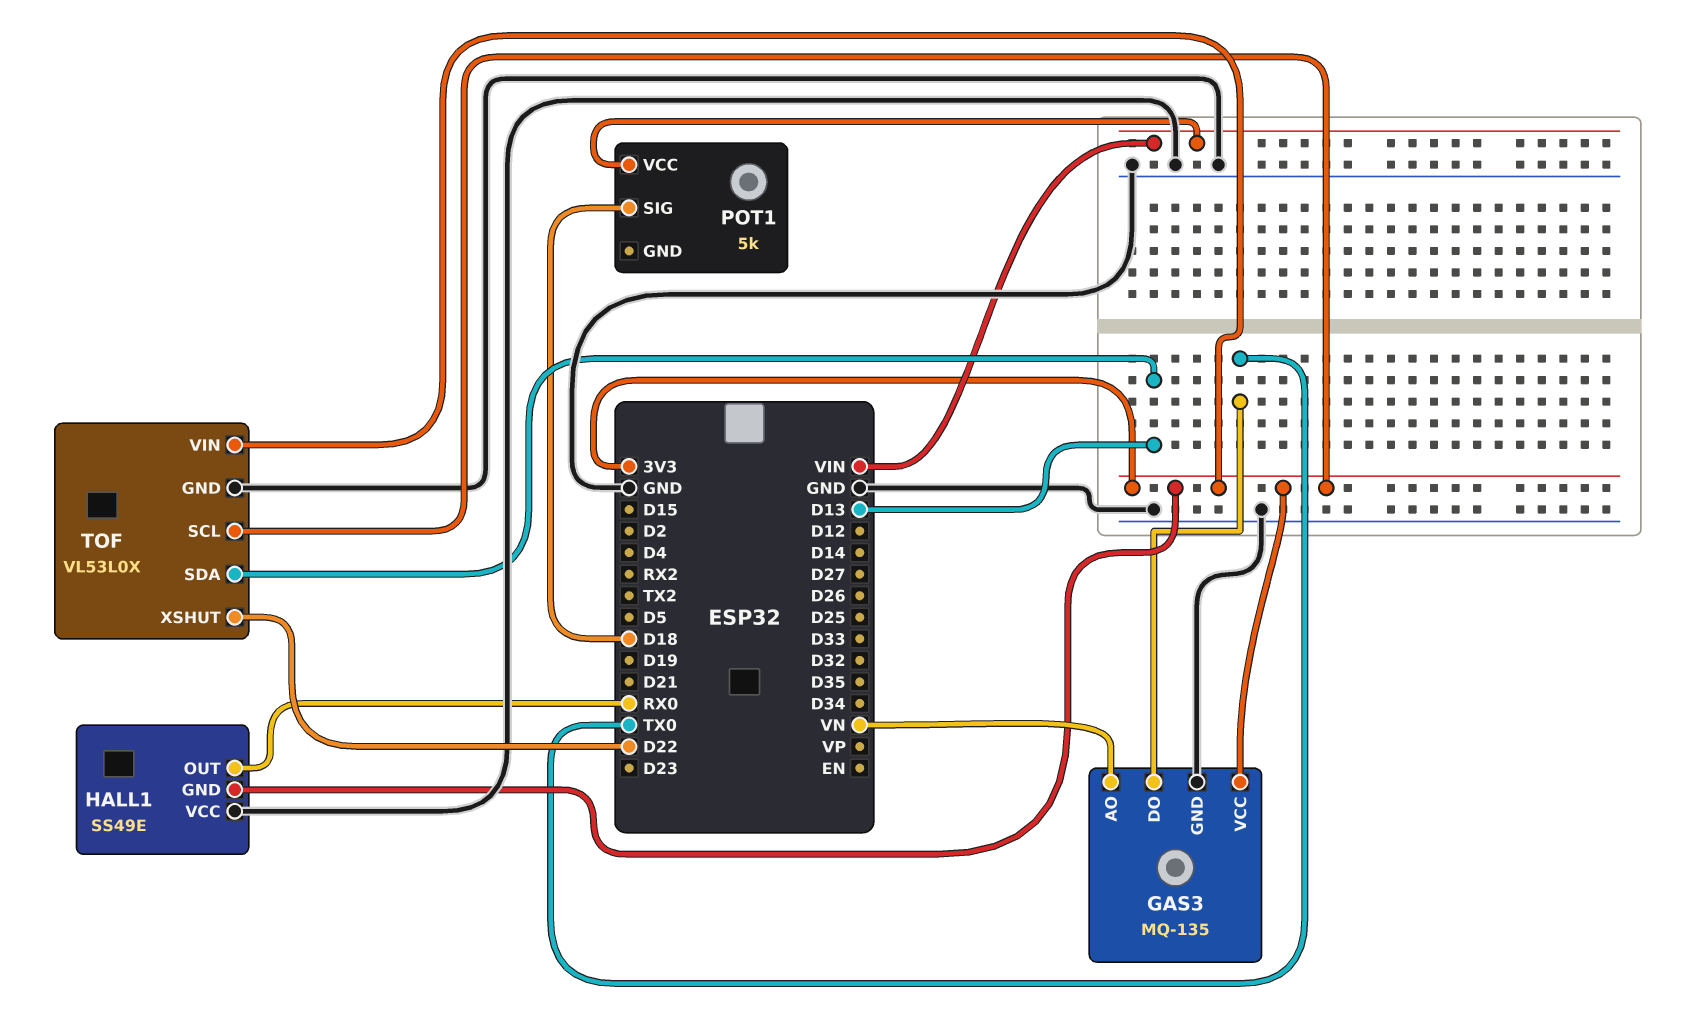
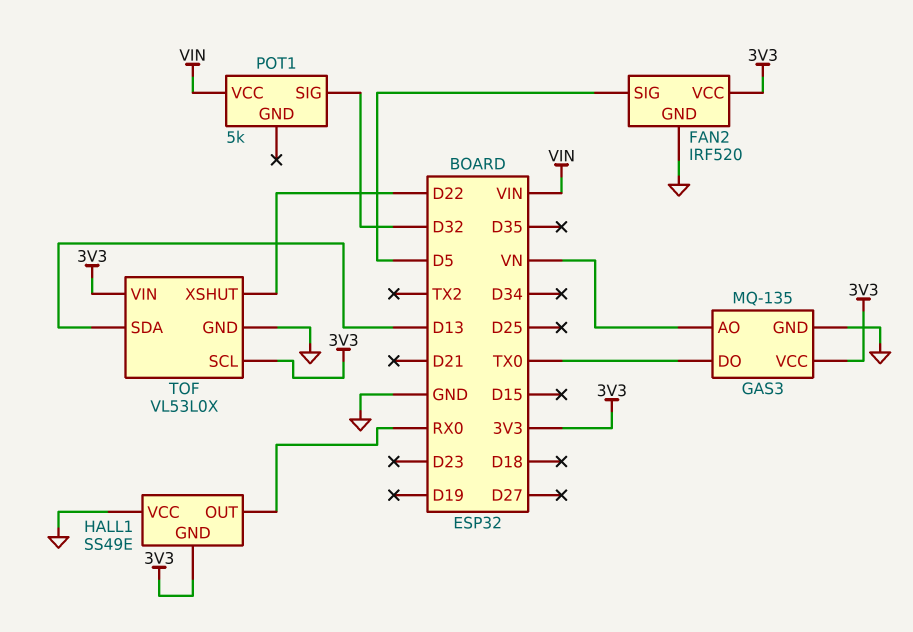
FAN2: none -> IRF520
FAN2 pin GND: none -> GND
FAN2 pin SIG: none -> D5
FAN2 pin VCC: none -> 3V3
POT1 pin SIG: D18 -> D32

